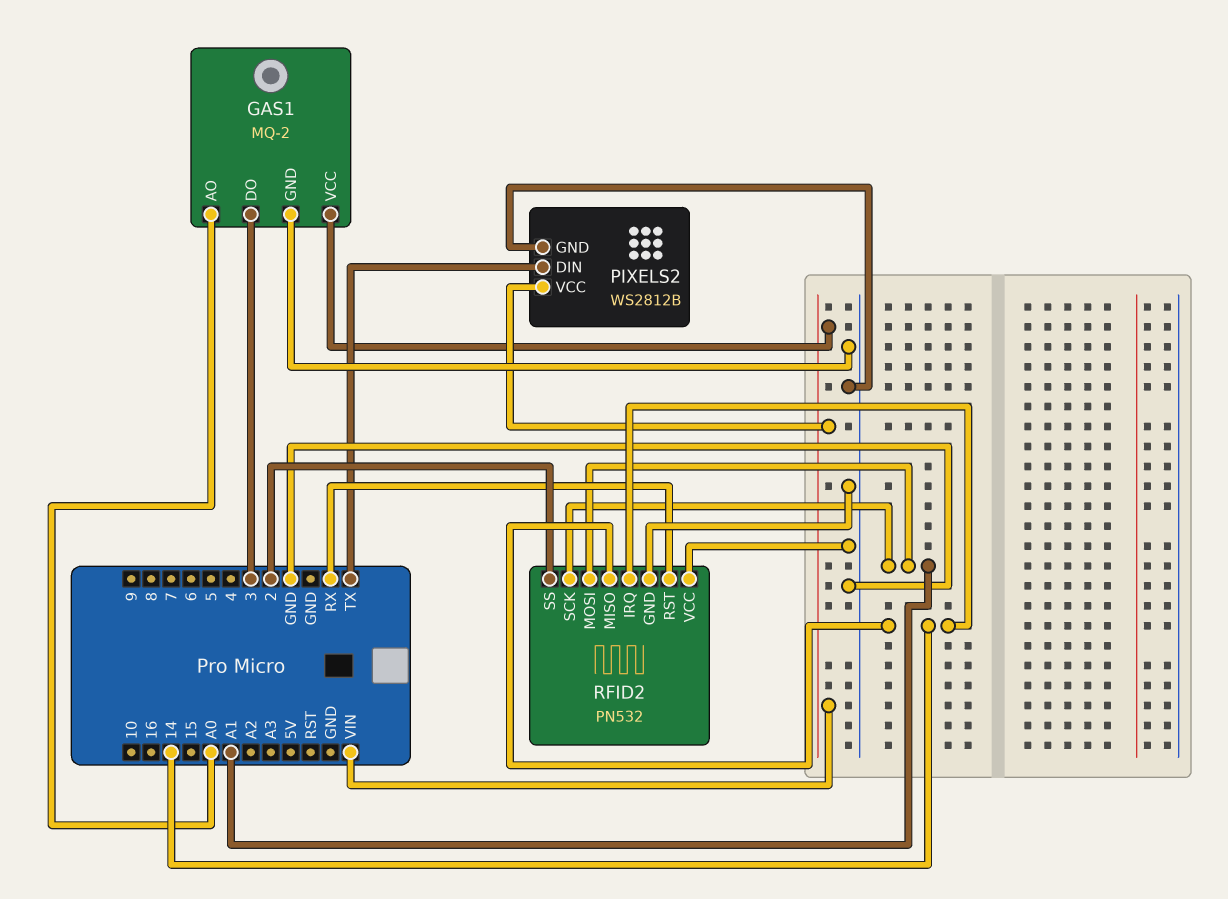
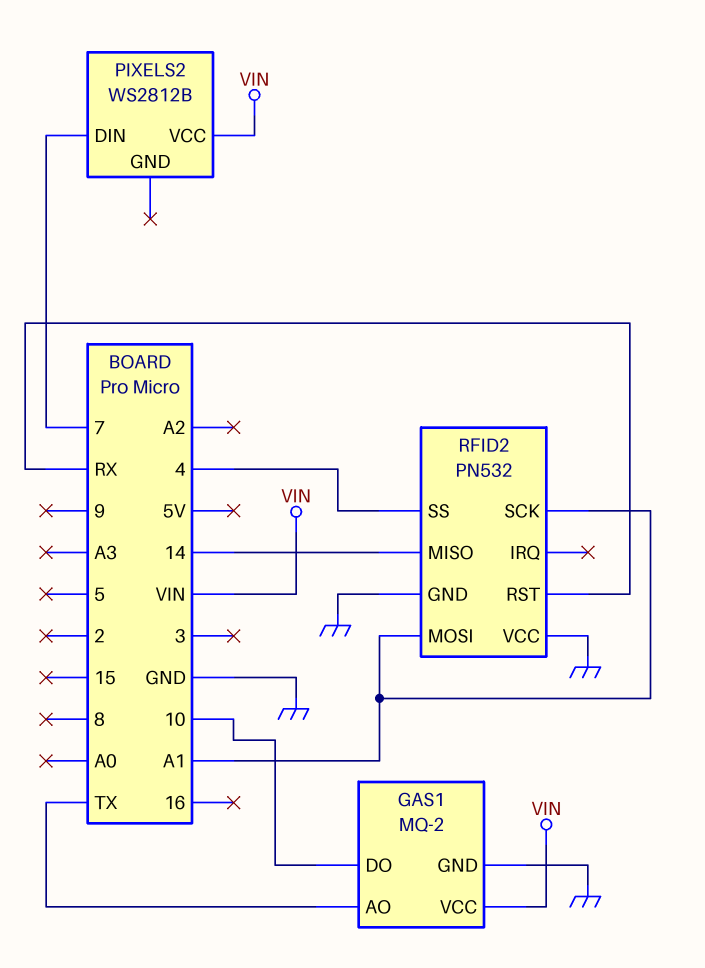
GAS1 pin AO: A0 -> TX
GAS1 pin DO: 3 -> 10
PIXELS2 pin DIN: TX -> 7
PIXELS2 pin GND: GND -> none
RFID2 pin IRQ: 14 -> none
RFID2 pin SS: 2 -> 4

